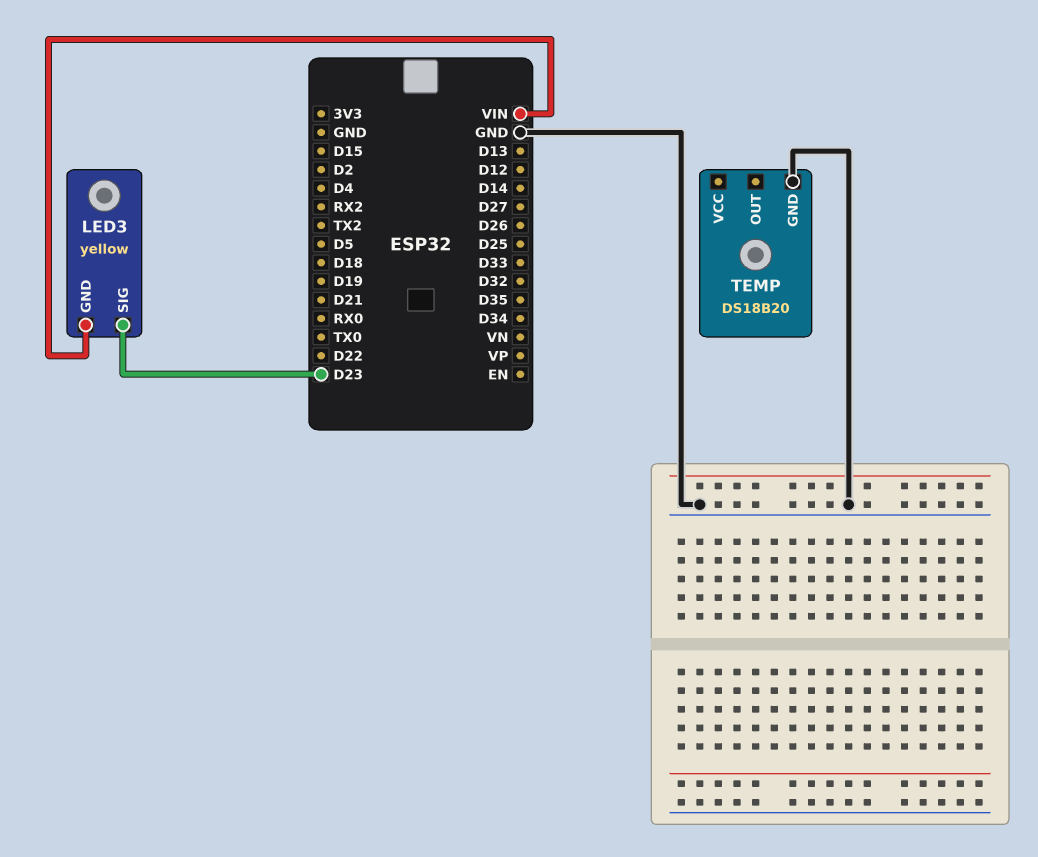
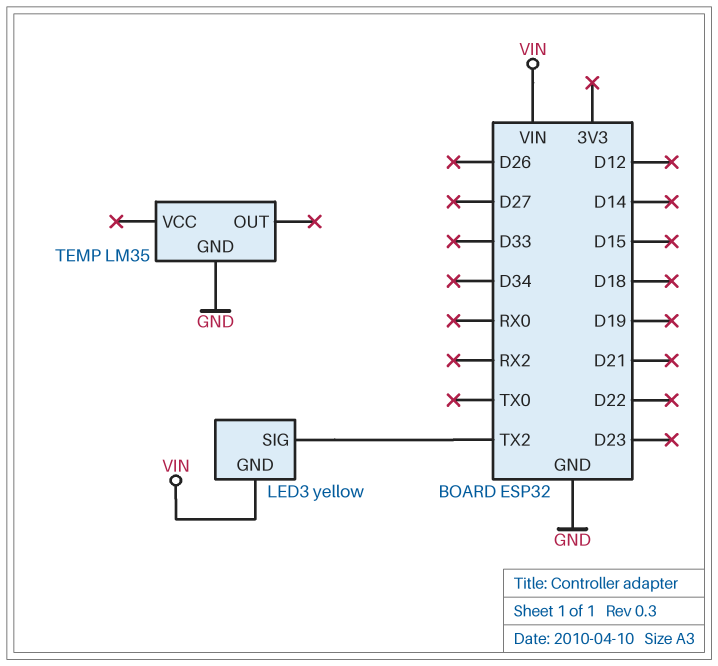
LED3 pin SIG: D23 -> TX2
TEMP: DS18B20 -> LM35

